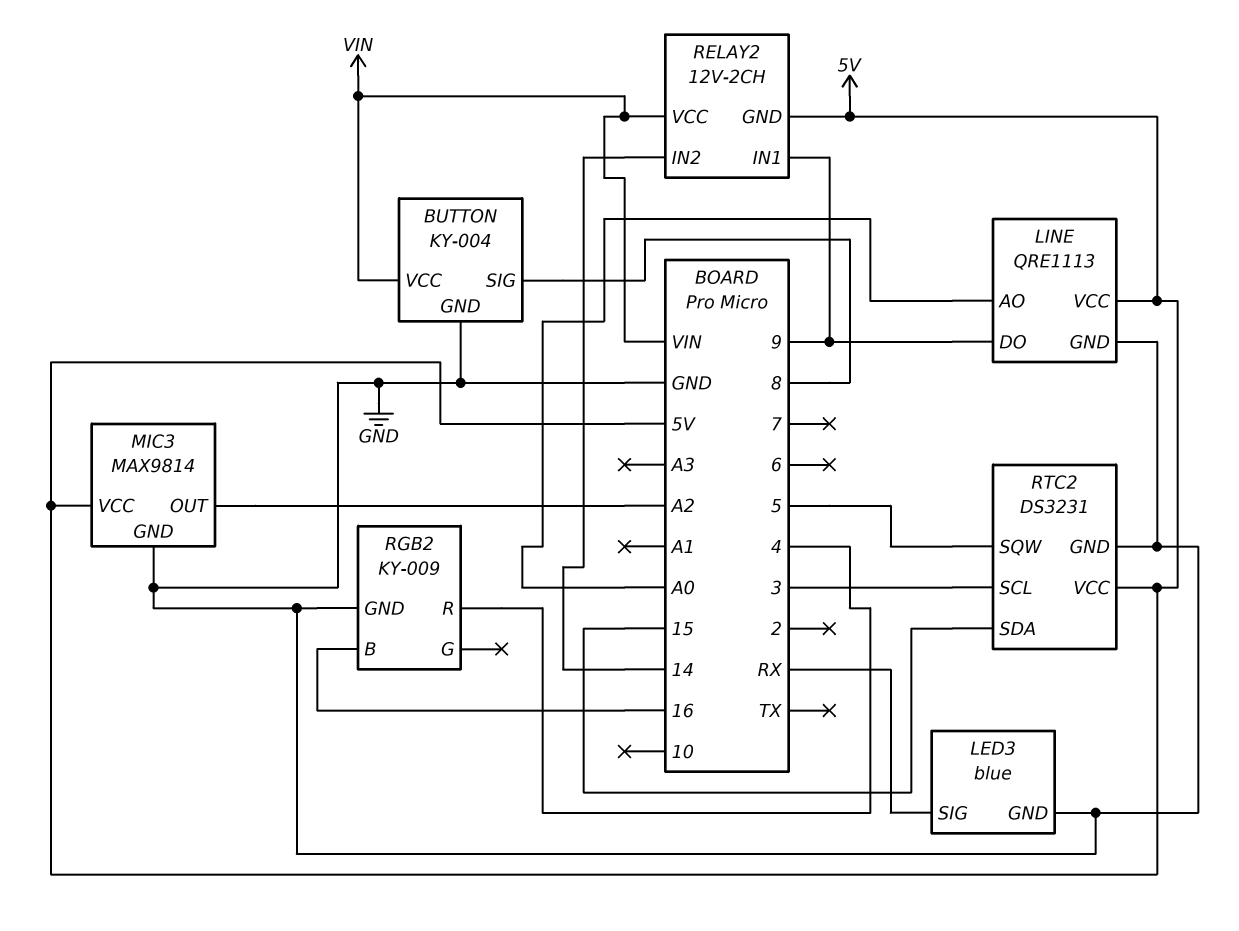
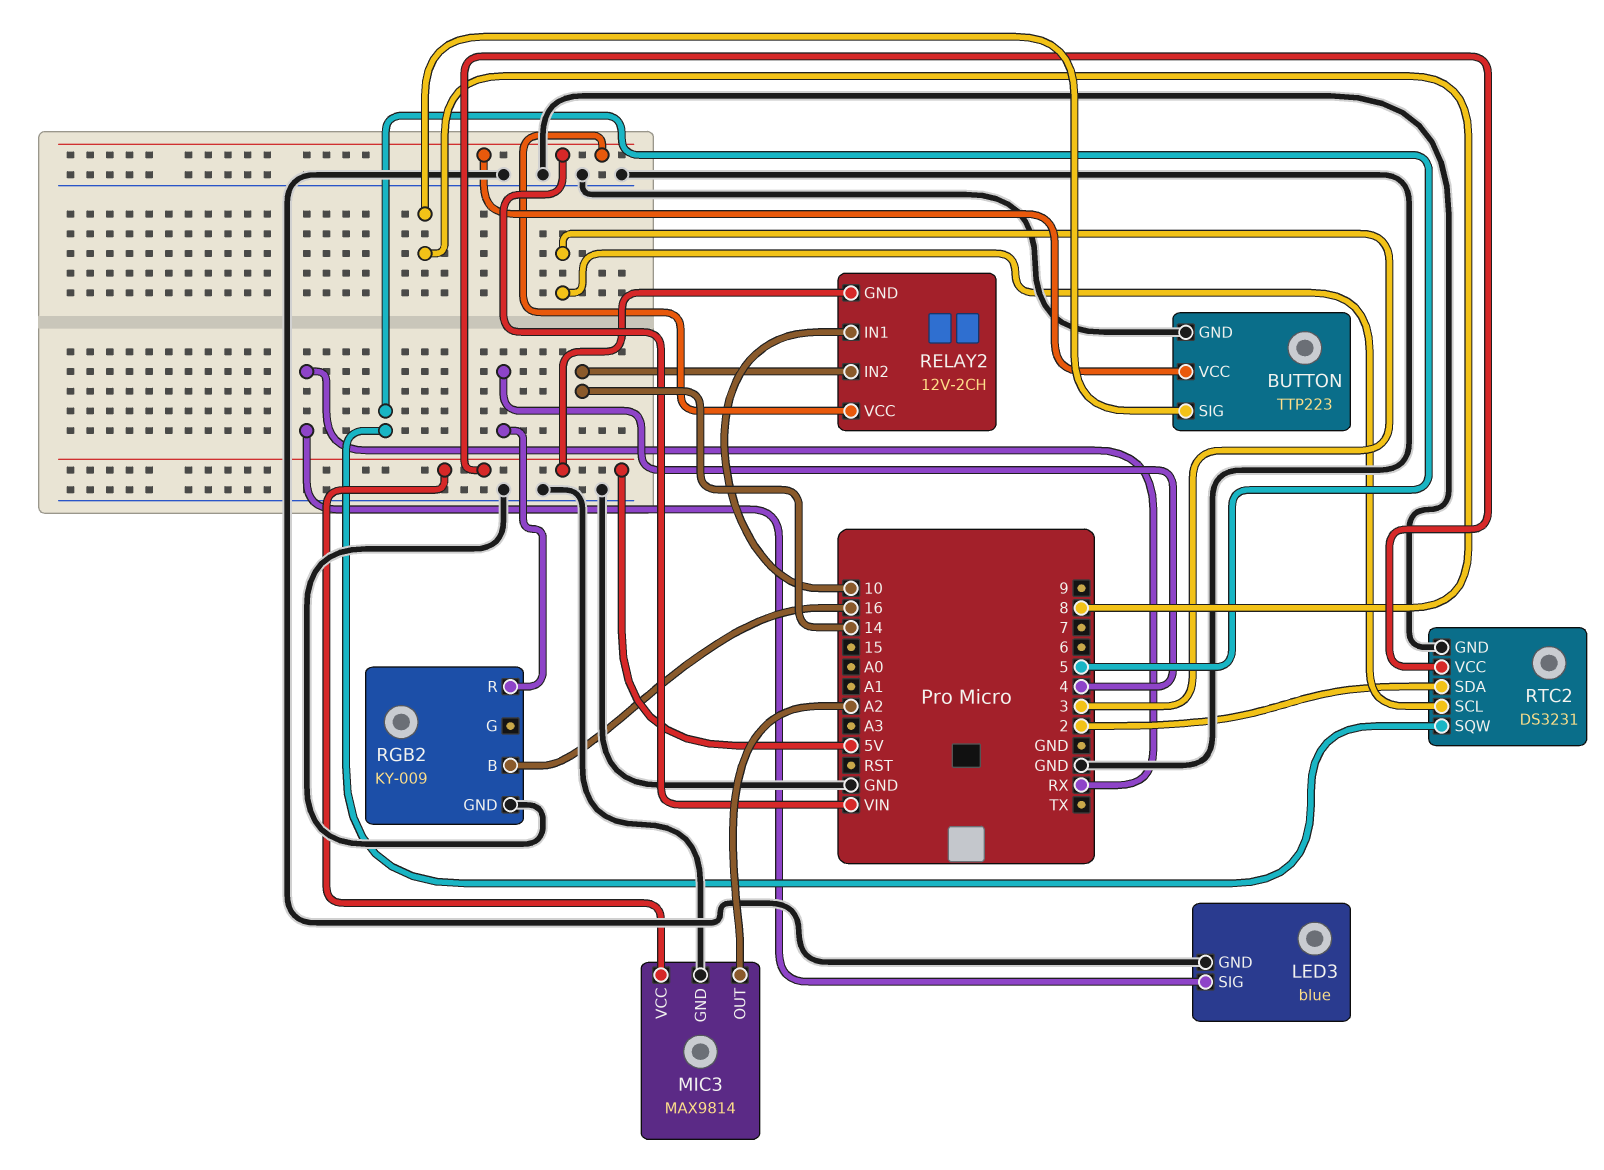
BUTTON: KY-004 -> TTP223
LINE: QRE1113 -> none
LINE pin AO: A0 -> none
LINE pin DO: 9 -> none
LINE pin GND: GND -> none
LINE pin VCC: 5V -> none
RELAY2 pin IN1: 9 -> 10
RTC2 pin SDA: 15 -> 2

